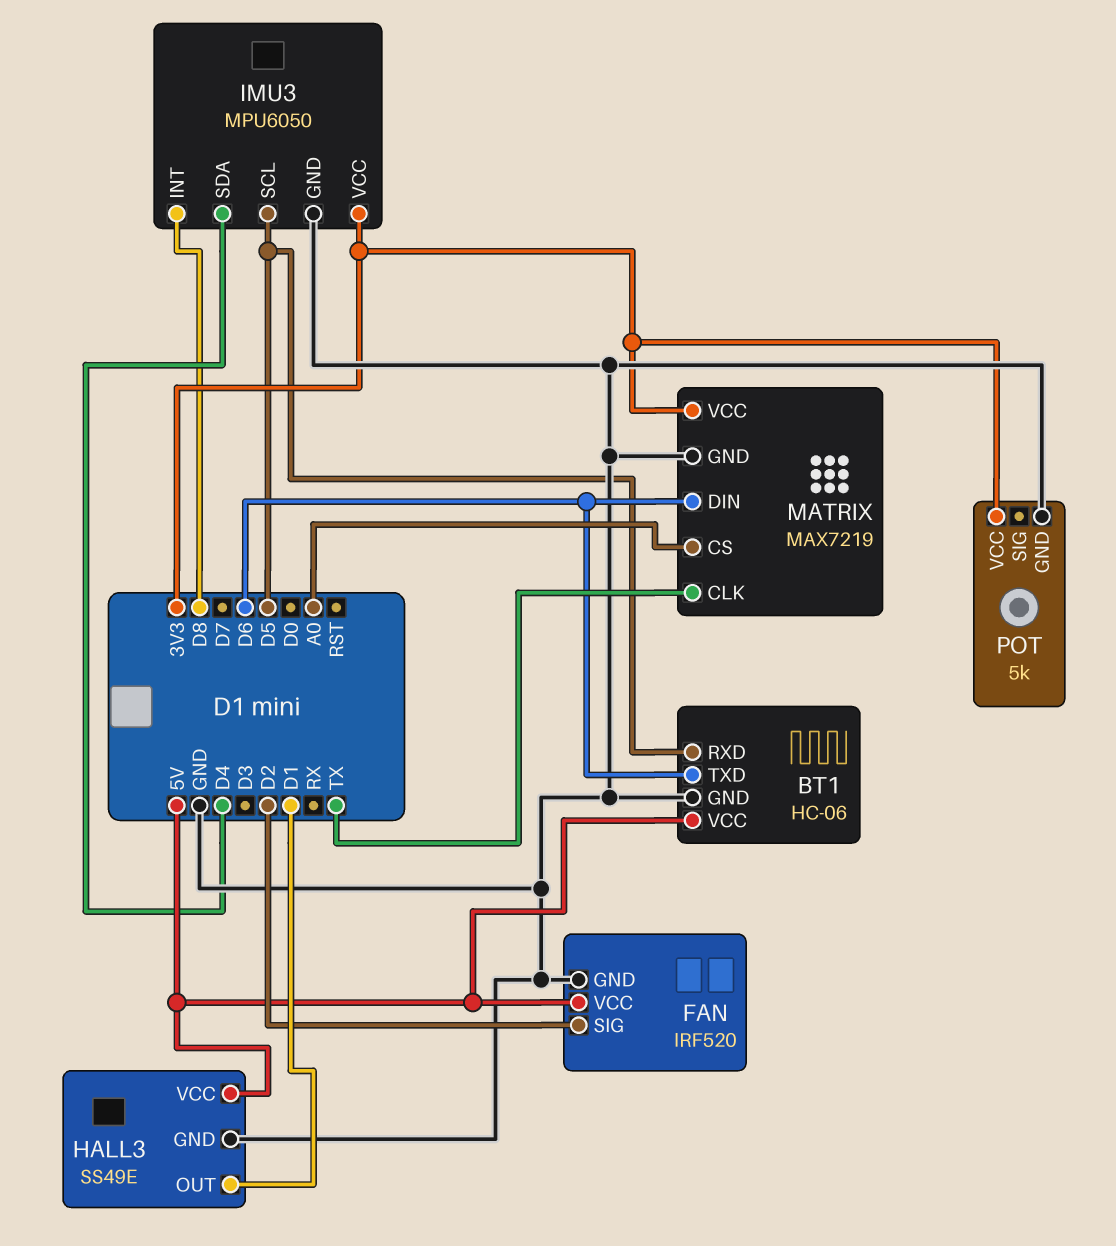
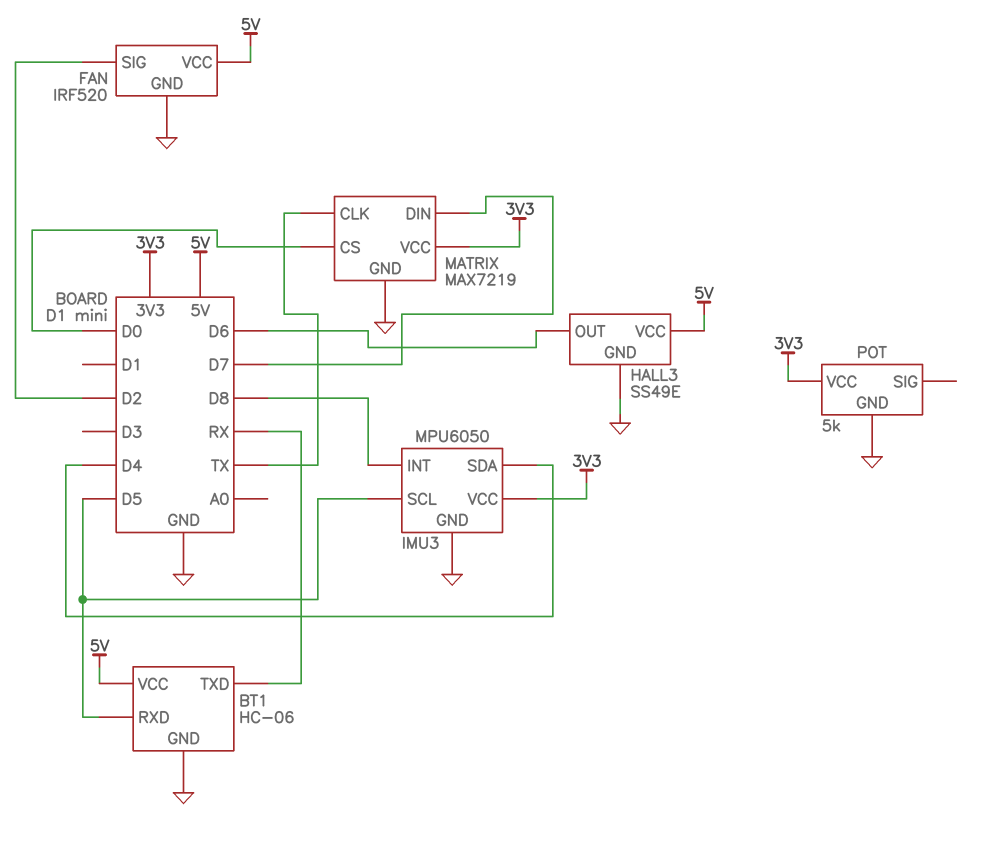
BT1 pin TXD: D6 -> RX
HALL3 pin OUT: D1 -> D6
MATRIX pin CS: A0 -> D0
MATRIX pin DIN: D6 -> D7

